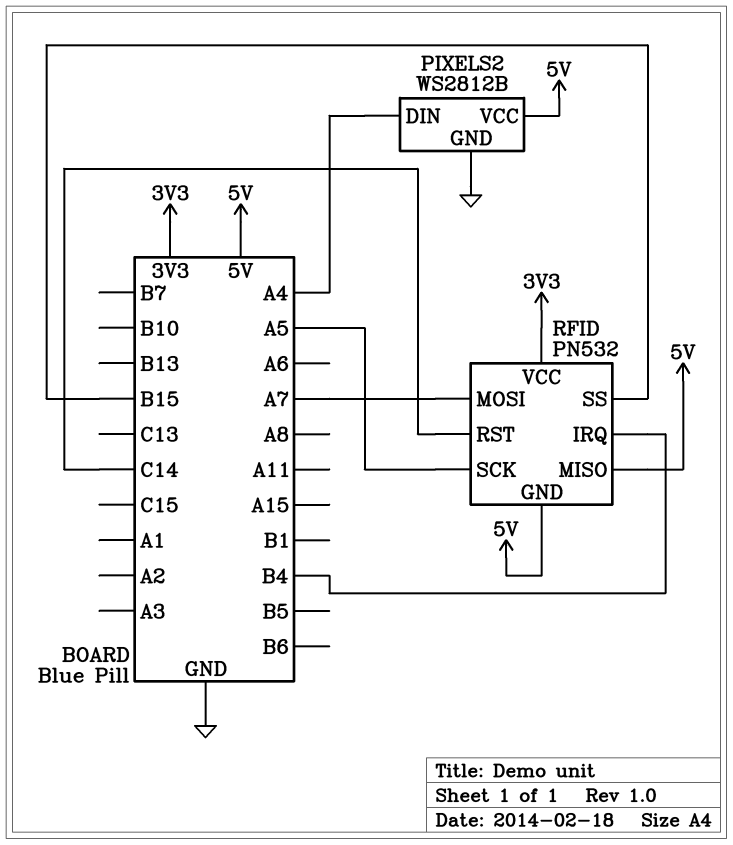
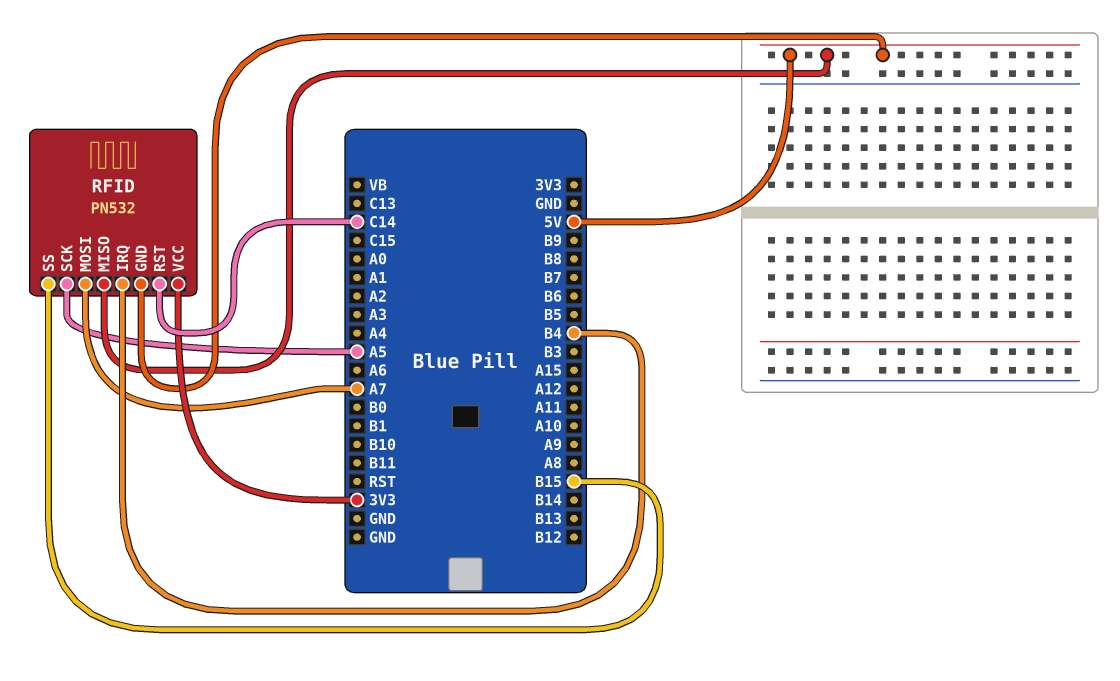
PIXELS2: WS2812B -> none
PIXELS2 pin DIN: A4 -> none
PIXELS2 pin GND: GND -> none
PIXELS2 pin VCC: 5V -> none

